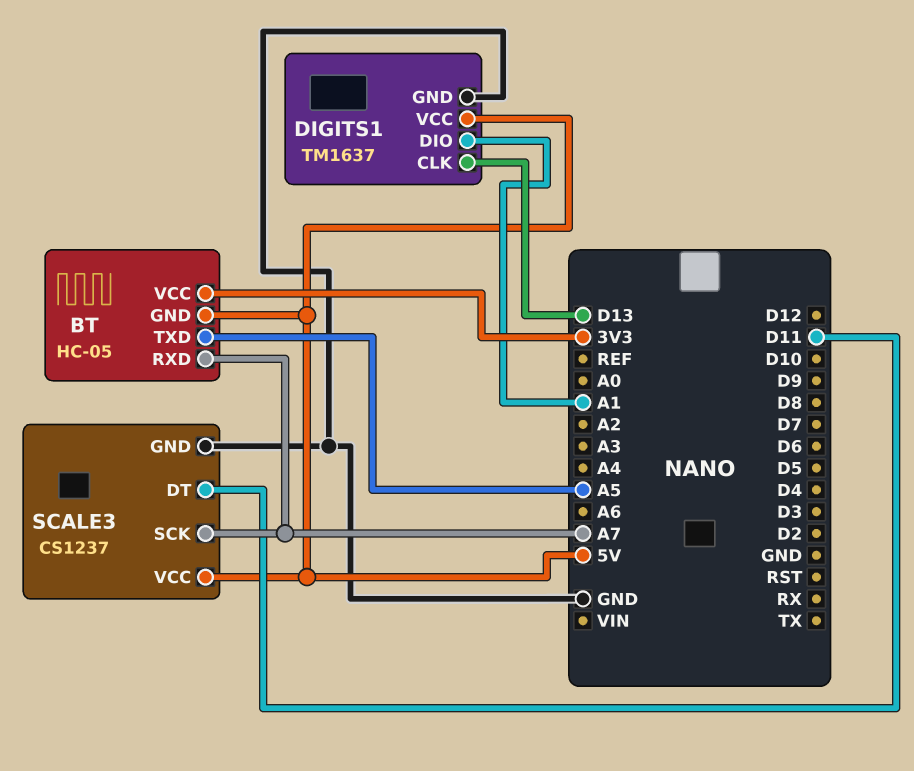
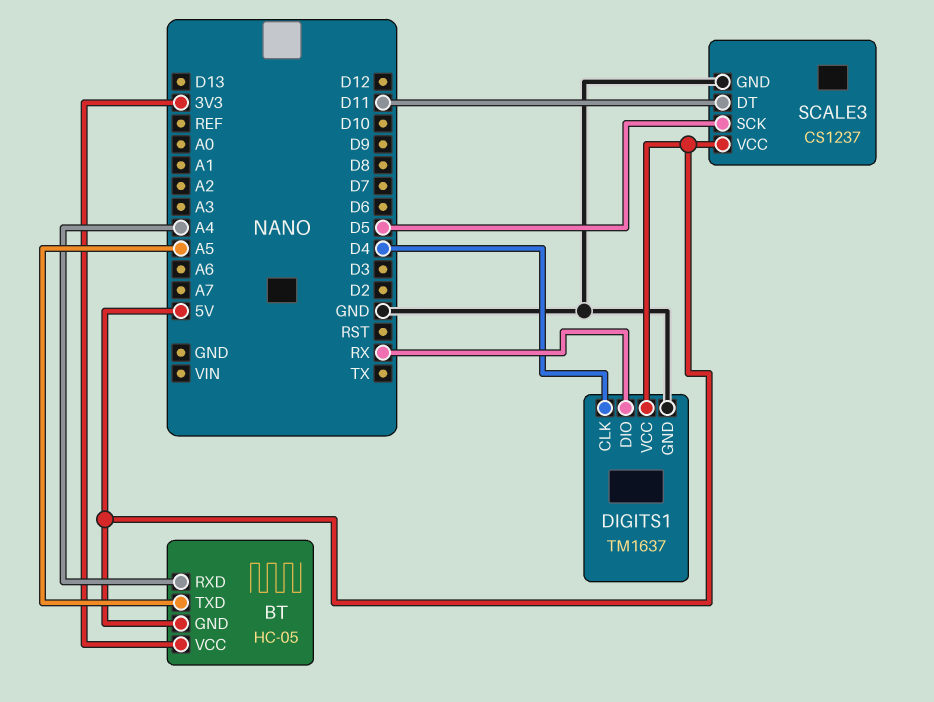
BT pin RXD: A7 -> A4
DIGITS1 pin CLK: D13 -> D4
DIGITS1 pin DIO: A1 -> RX
SCALE3 pin SCK: A7 -> D5

